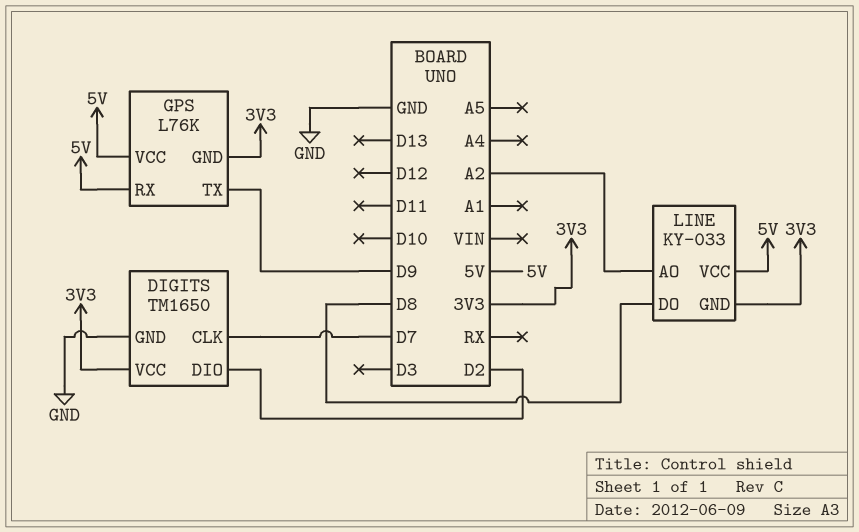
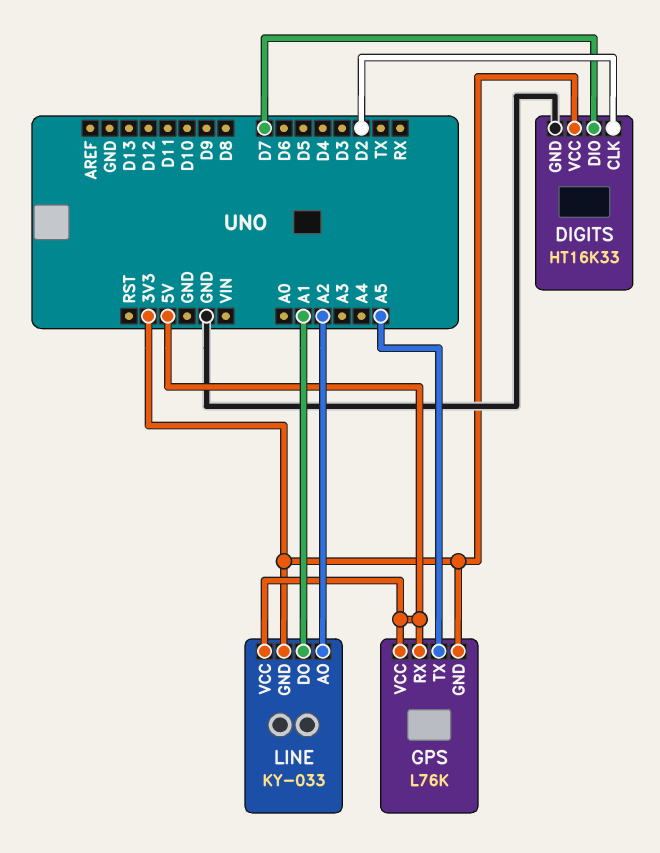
DIGITS: TM1650 -> HT16K33
DIGITS pin CLK: D7 -> D2
DIGITS pin DIO: D2 -> D7
GPS pin TX: D9 -> A5
LINE pin DO: D8 -> A1

